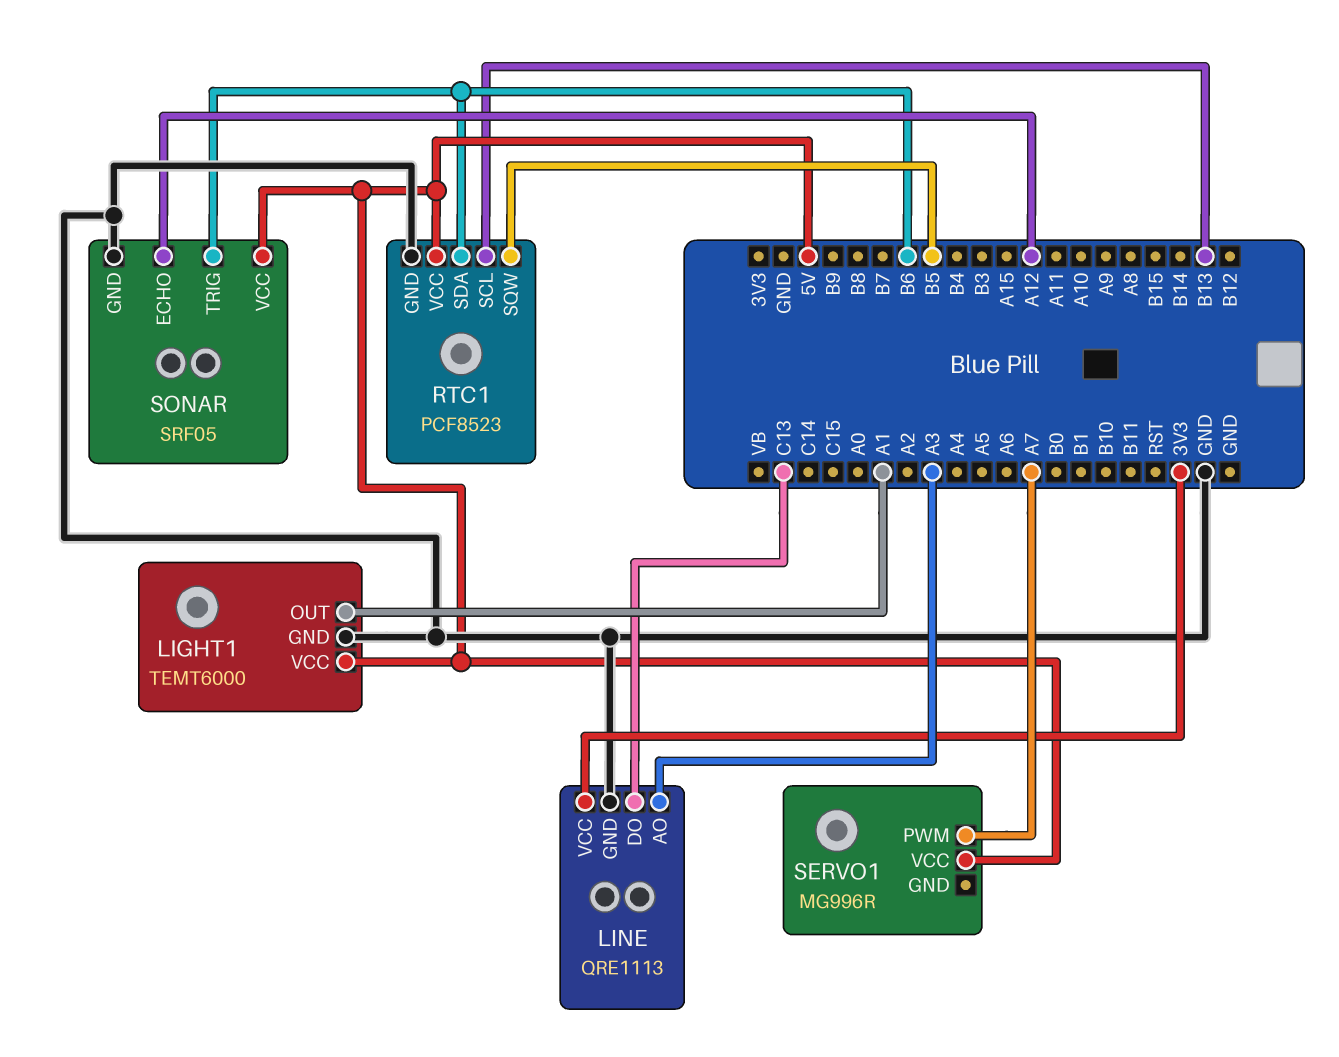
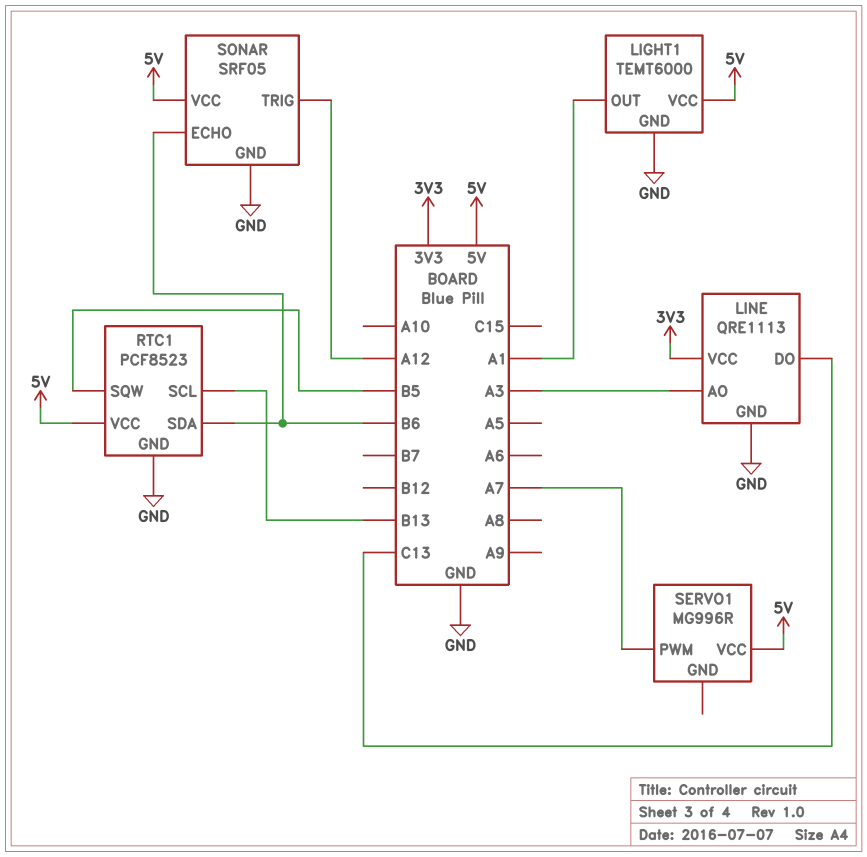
SONAR pin ECHO: A12 -> B6
SONAR pin TRIG: B6 -> A12

